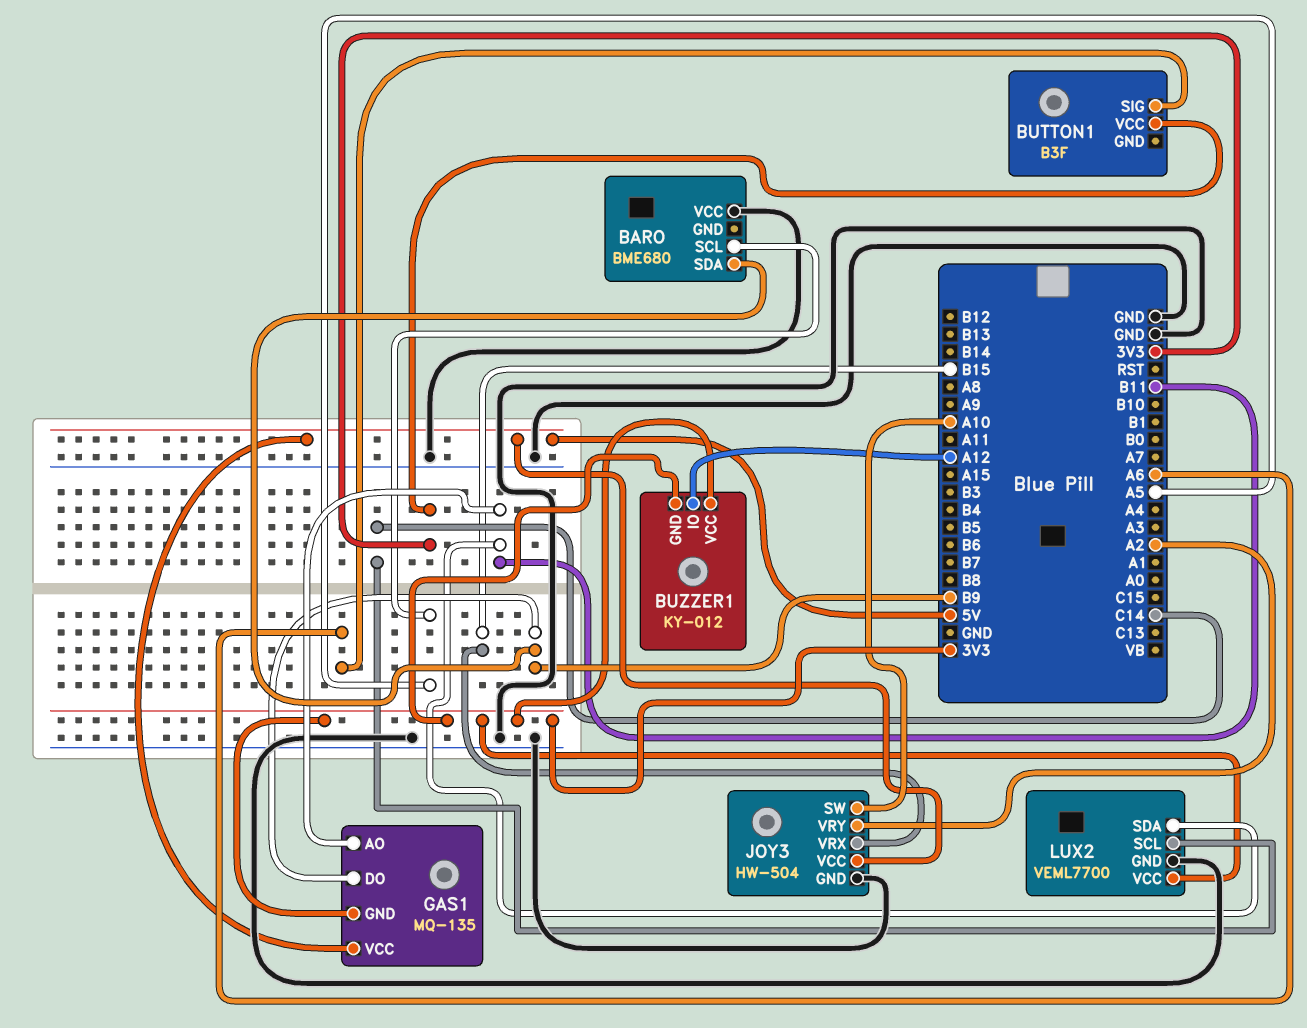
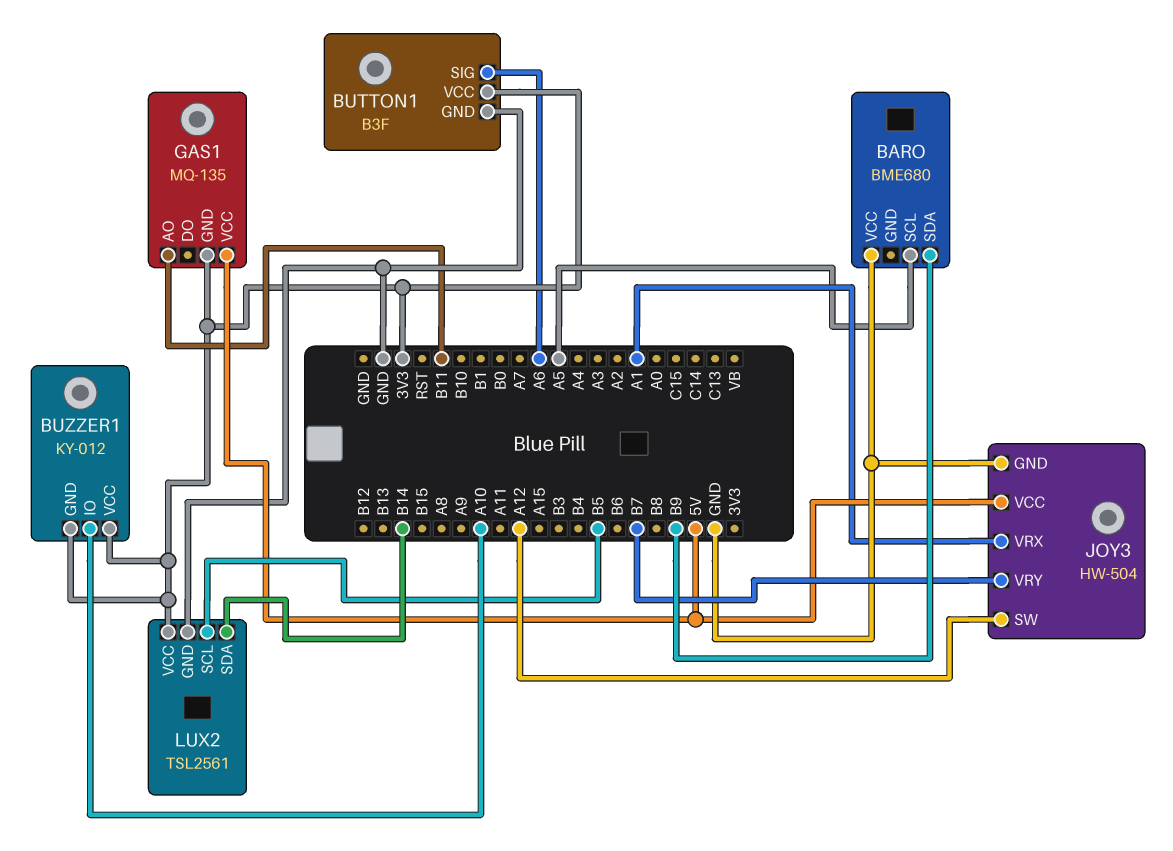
BUTTON1 pin GND: none -> GND
BUZZER1 pin IO: A12 -> A10
GAS1 pin DO: B9 -> none
JOY3 pin SW: A10 -> A12
JOY3 pin VRX: B15 -> A1
JOY3 pin VRY: A2 -> B7
LUX2: VEML7700 -> TSL2561
LUX2 pin SCL: C14 -> B5
LUX2 pin SDA: B11 -> B14

